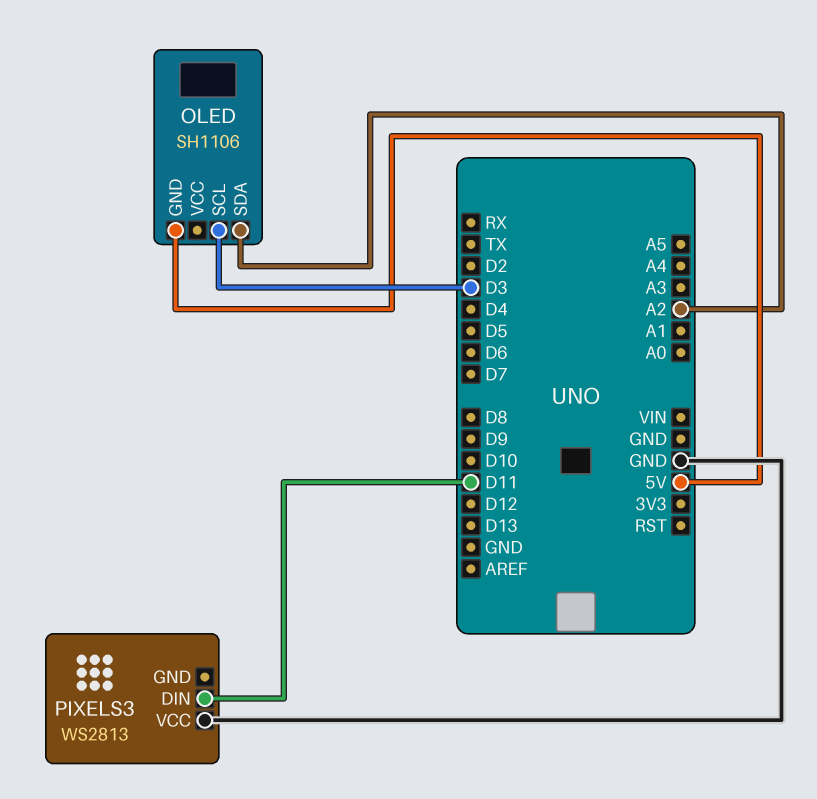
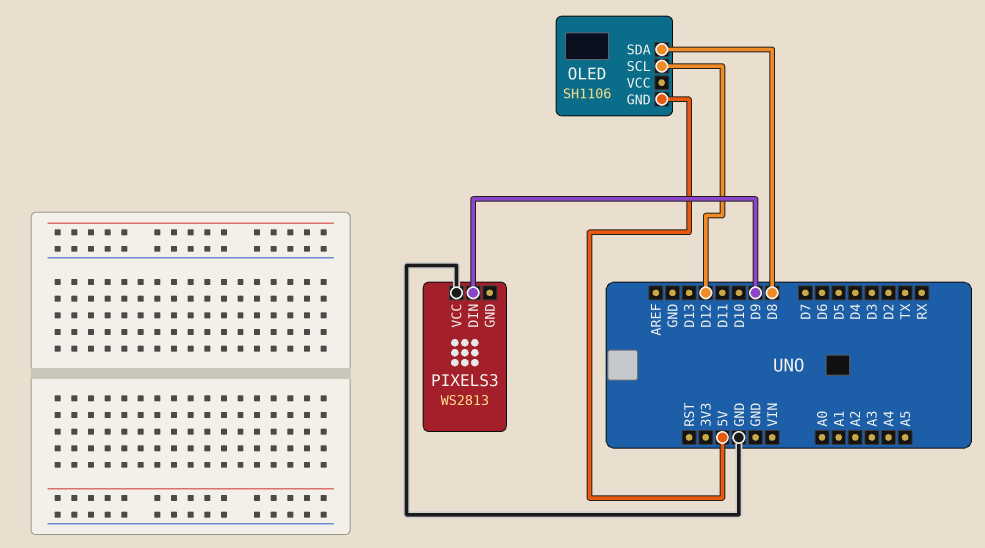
OLED pin SCL: D3 -> D12
OLED pin SDA: A2 -> D8
PIXELS3 pin DIN: D11 -> D9

